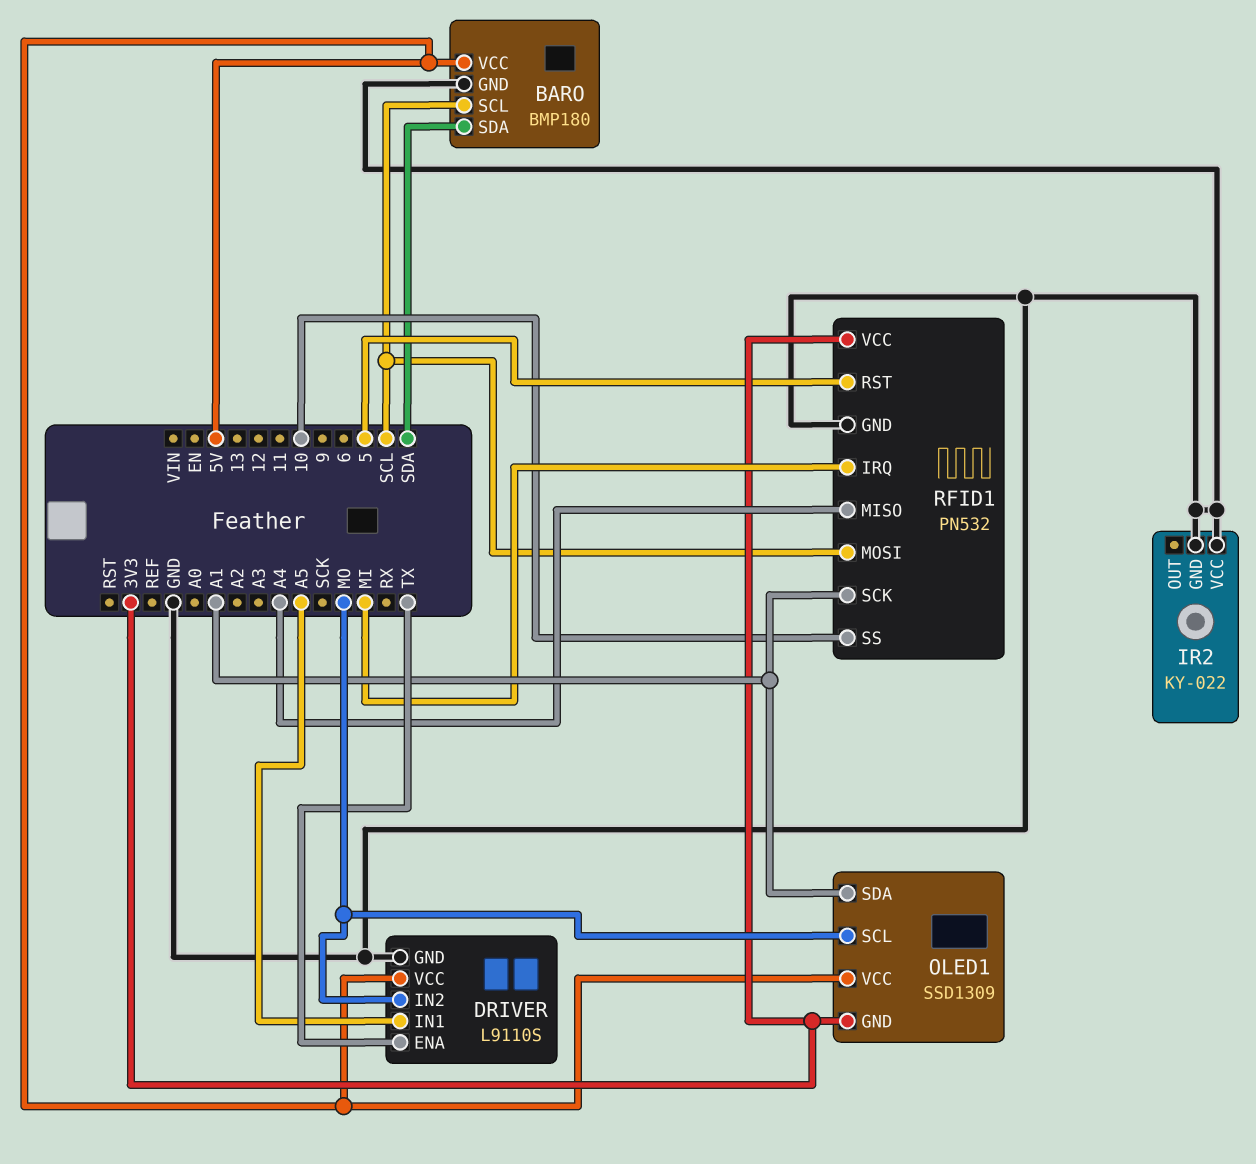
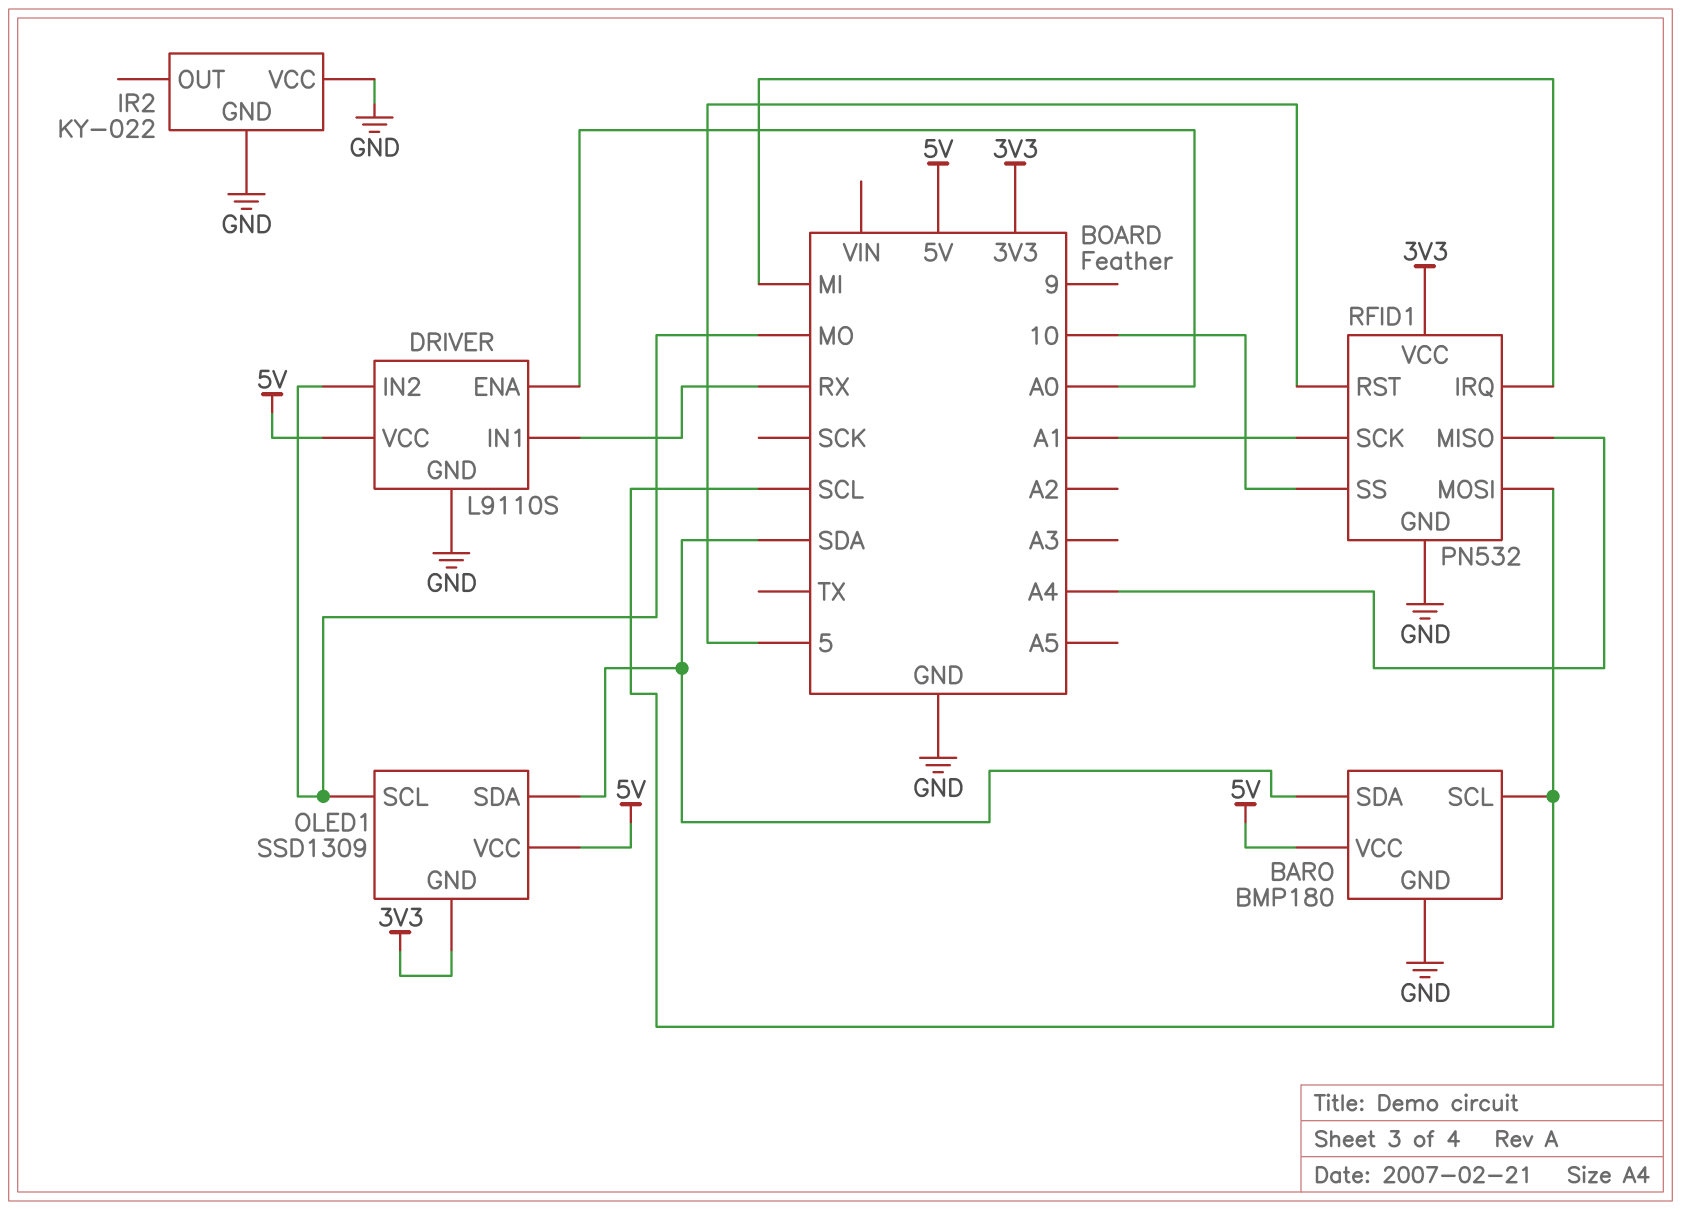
DRIVER pin ENA: TX -> A0
DRIVER pin IN1: A5 -> RX
OLED1 pin SDA: A1 -> SDA

